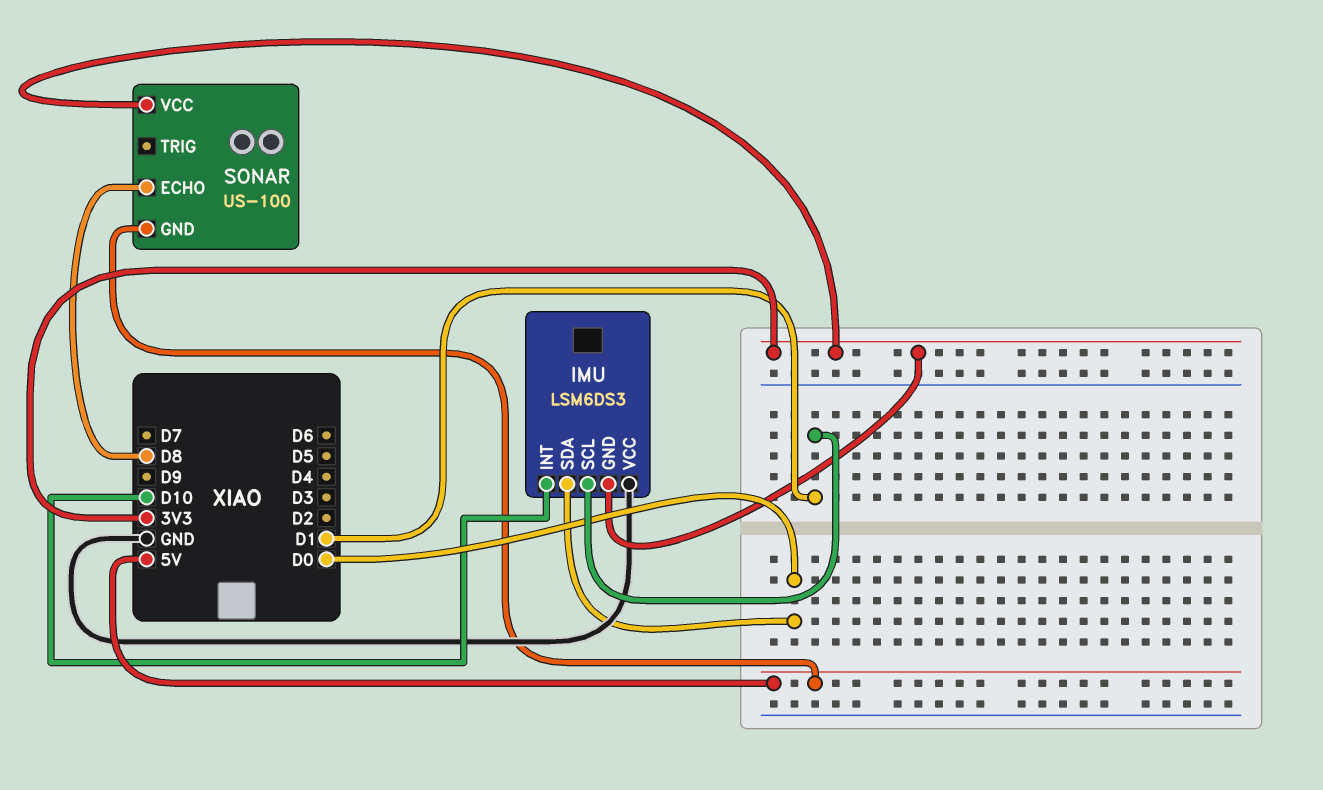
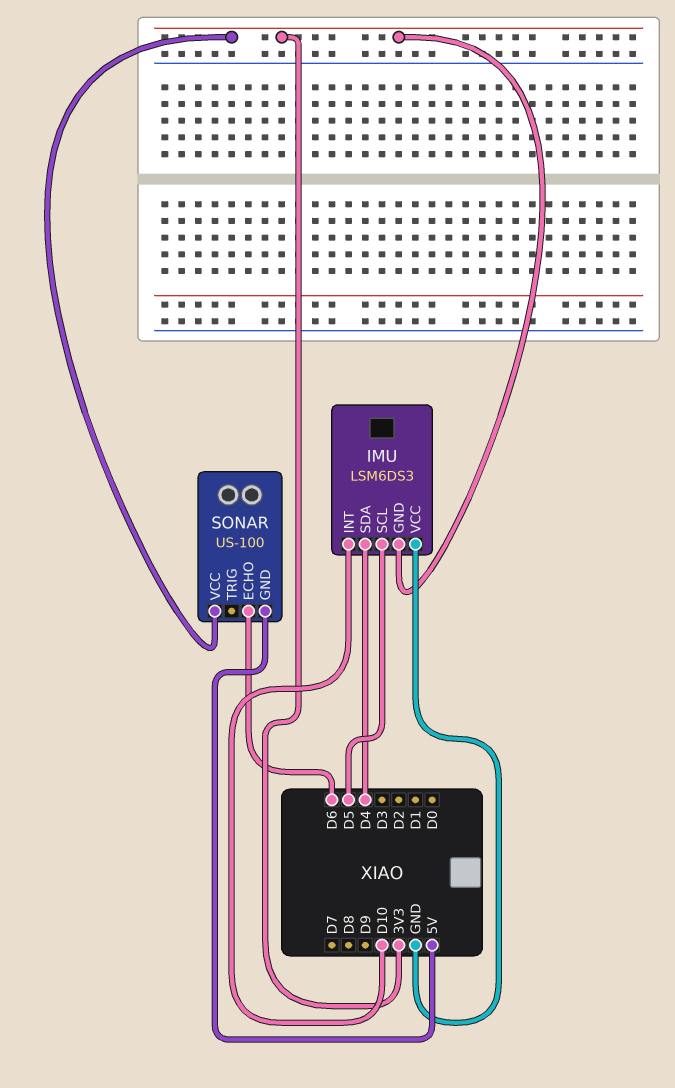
IMU pin SCL: D1 -> D5
IMU pin SDA: D0 -> D4
SONAR pin ECHO: D8 -> D6

